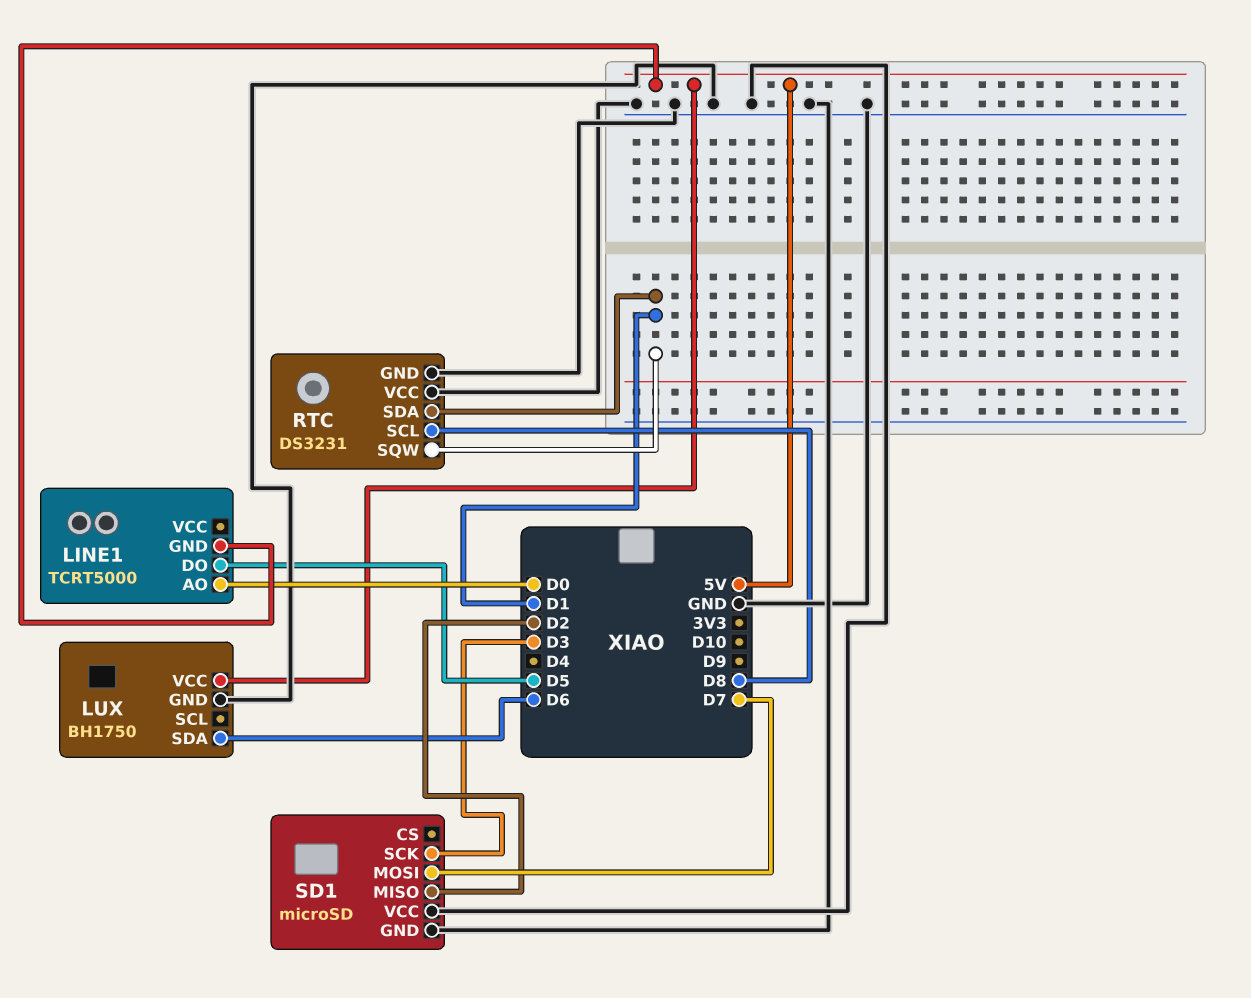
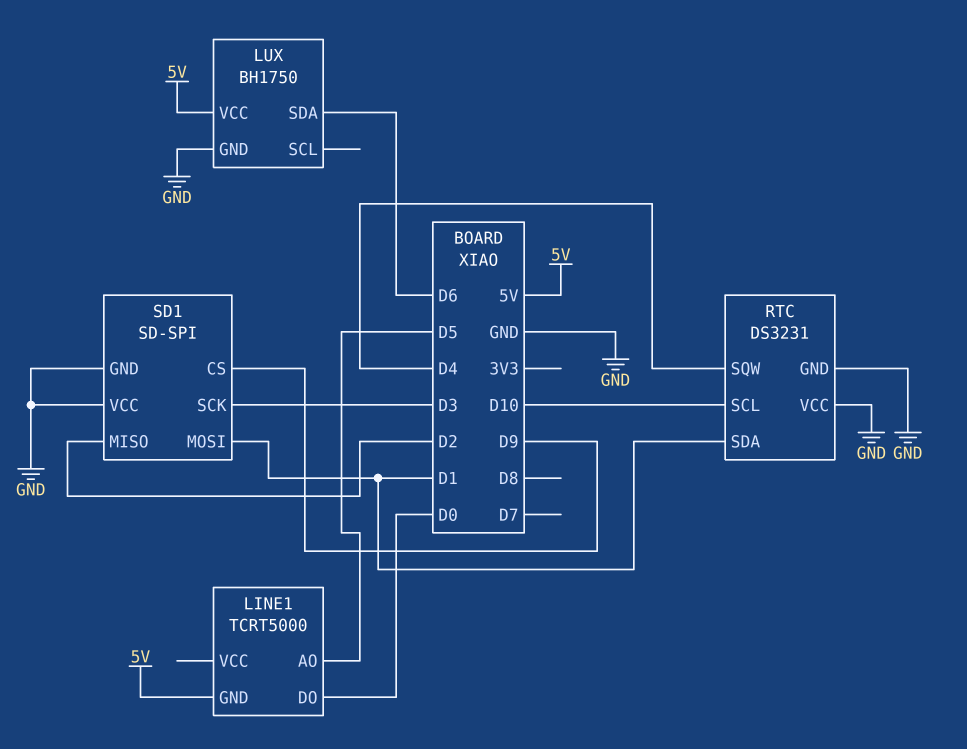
LINE1 pin AO: D0 -> D5
LINE1 pin DO: D5 -> D0
RTC pin SCL: D8 -> D10
RTC pin SQW: D1 -> D4
SD1: microSD -> SD-SPI
SD1 pin CS: none -> D9
SD1 pin MOSI: D7 -> D1

